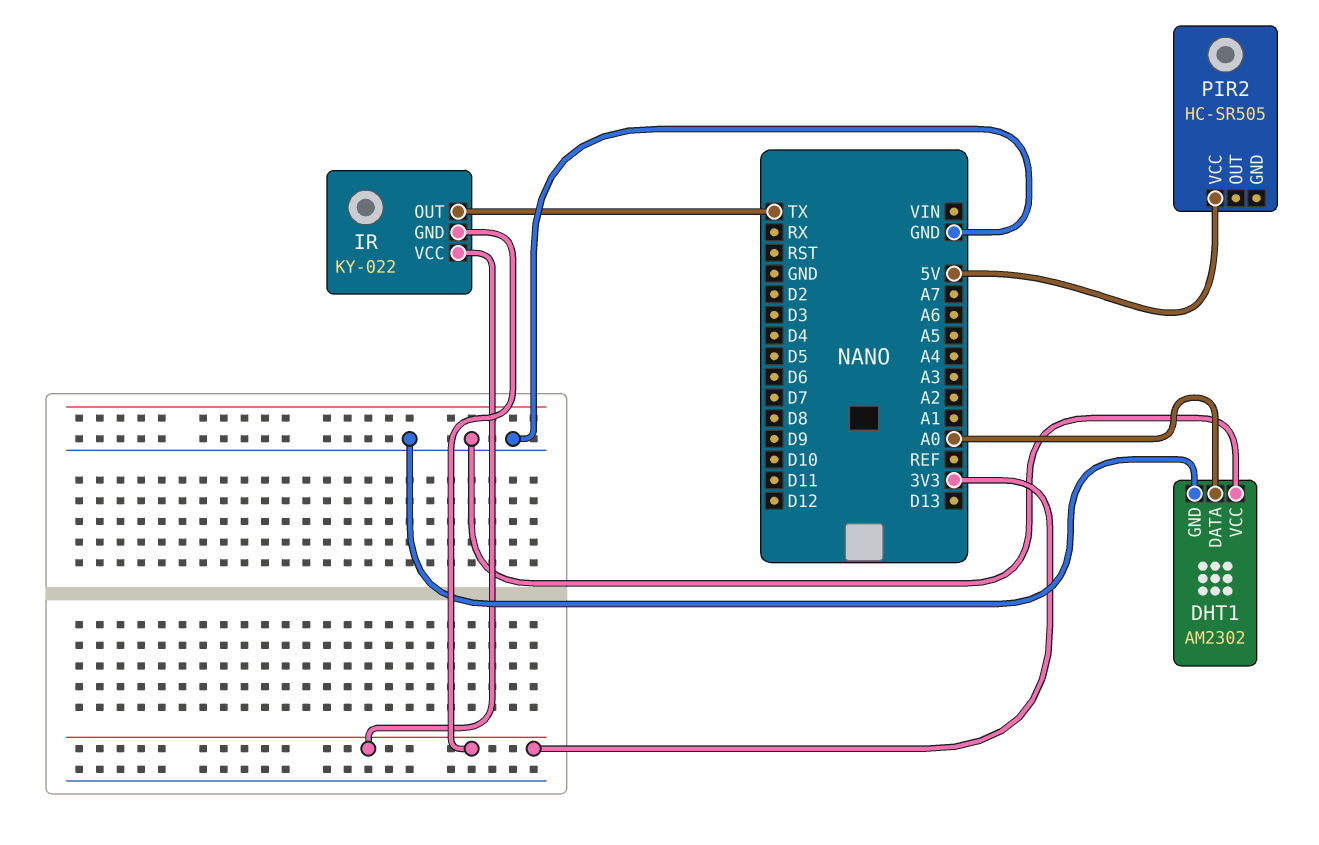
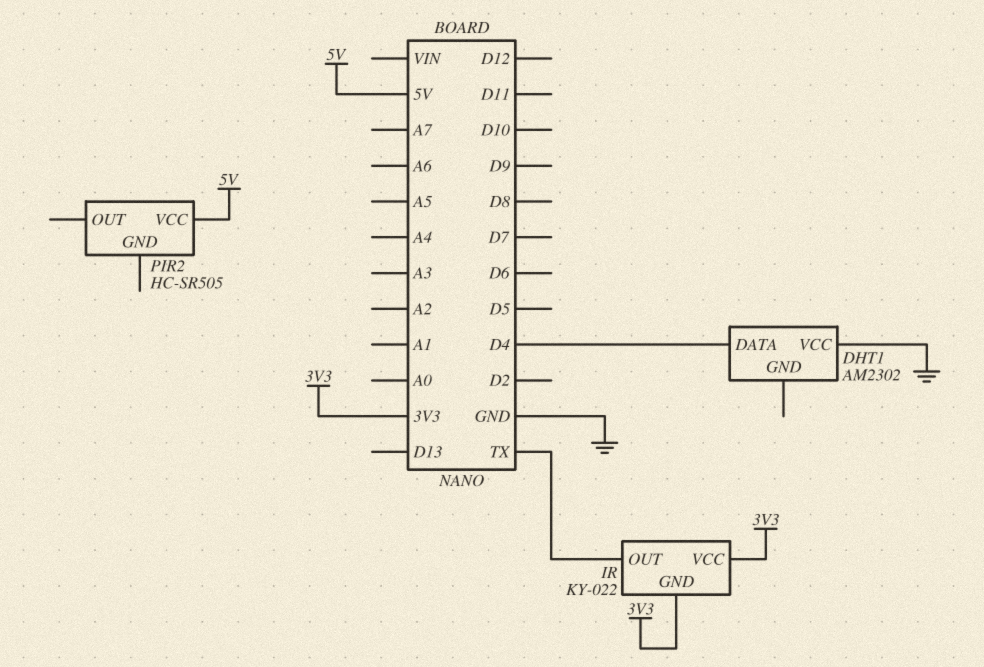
DHT1 pin DATA: A0 -> D4
DHT1 pin GND: GND -> none

